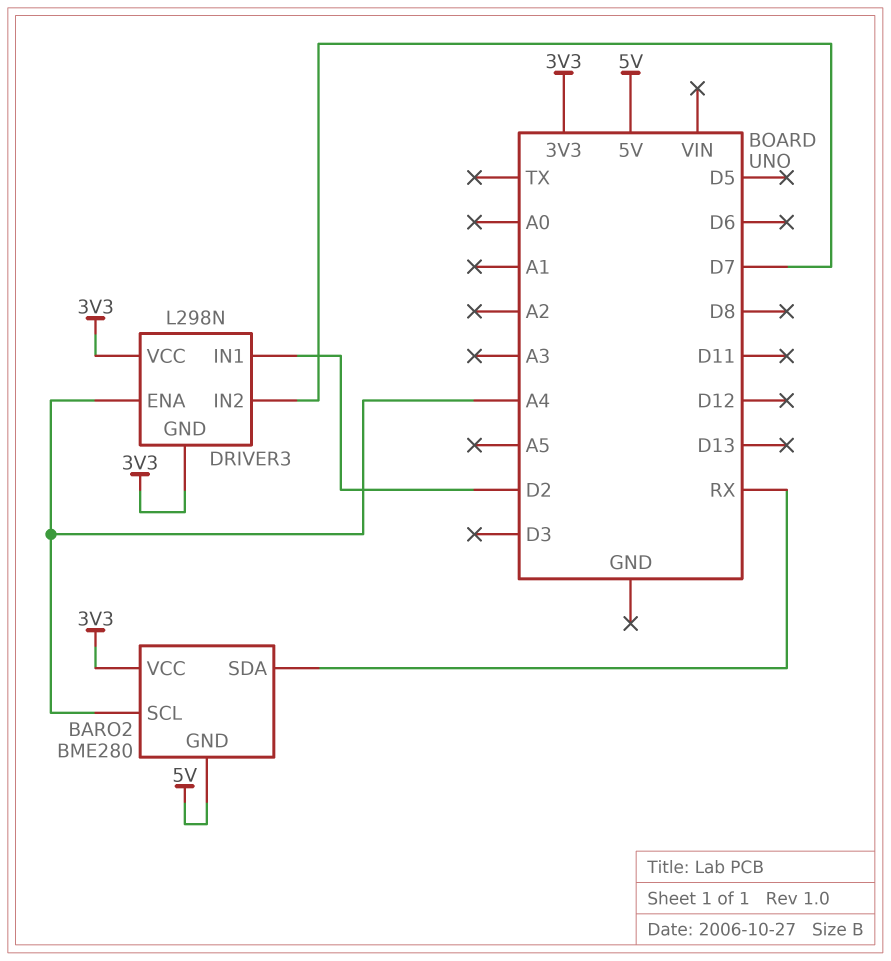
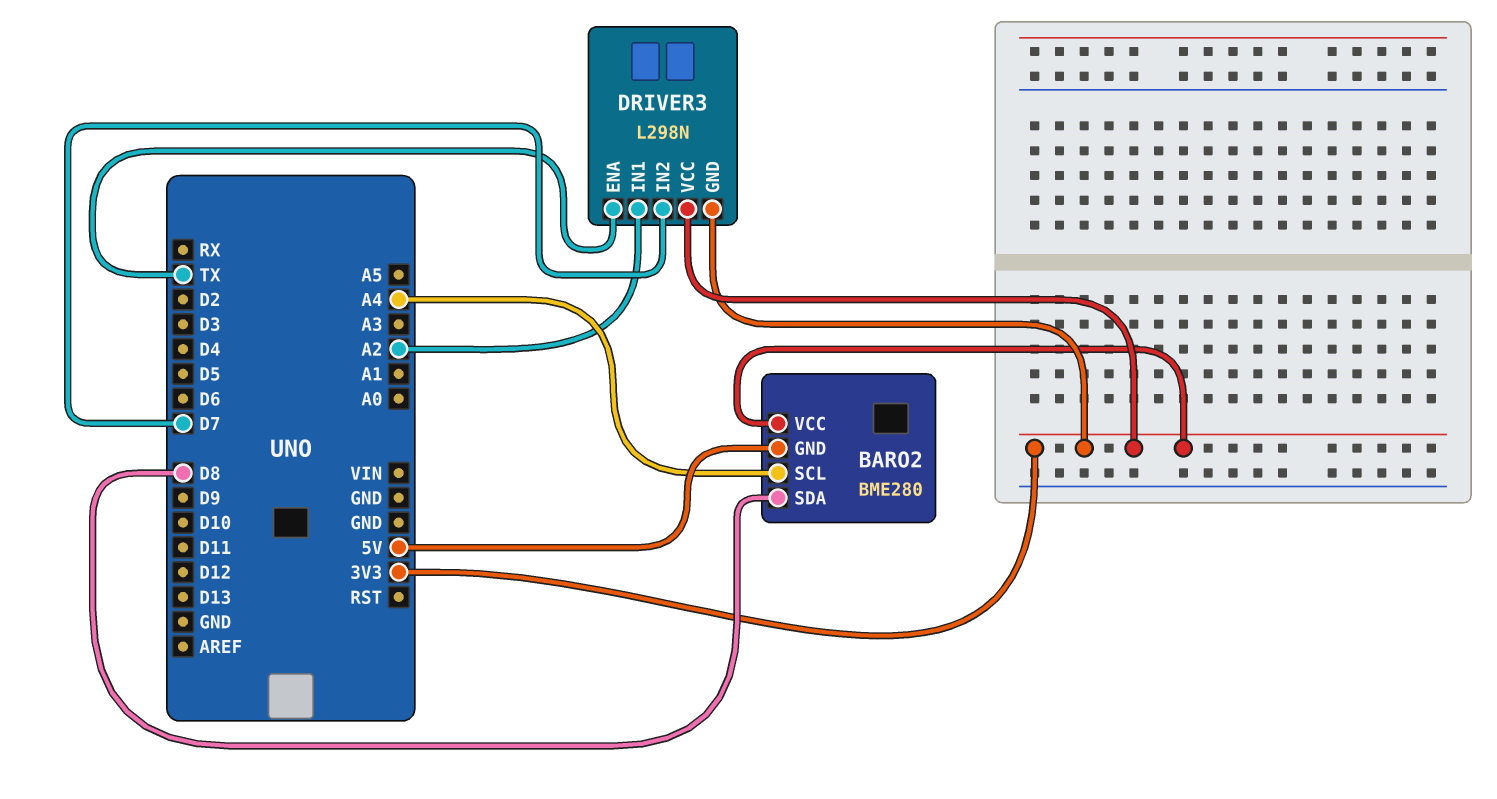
BARO2 pin SDA: RX -> D8
DRIVER3 pin ENA: A4 -> TX
DRIVER3 pin IN1: D2 -> A2

